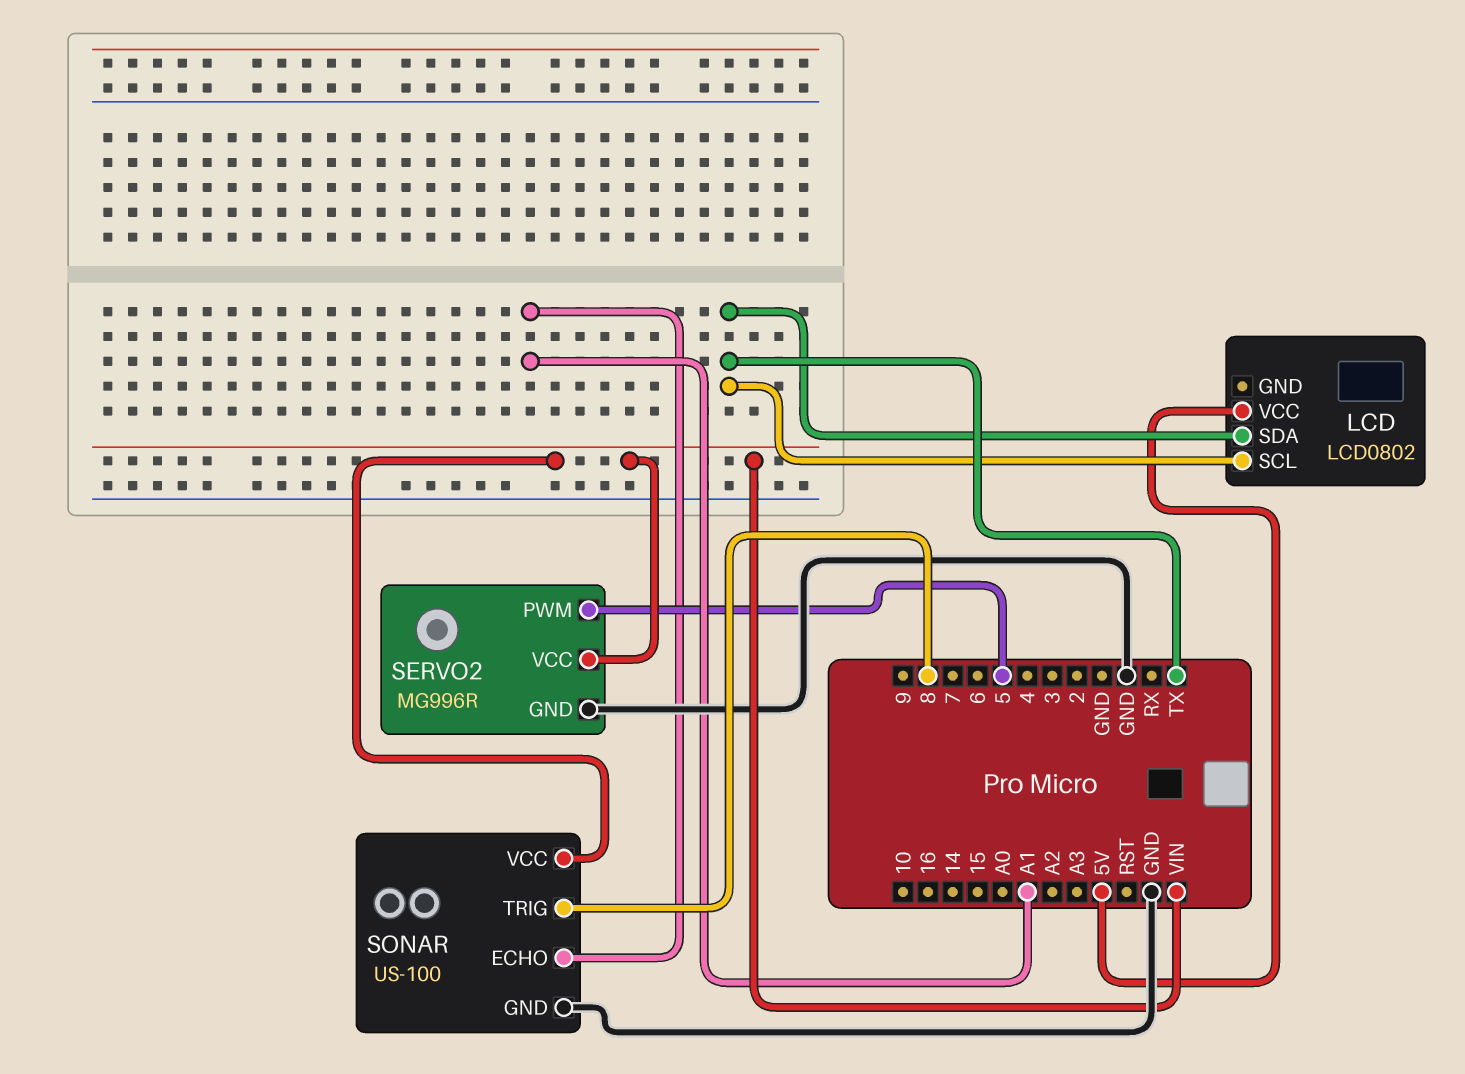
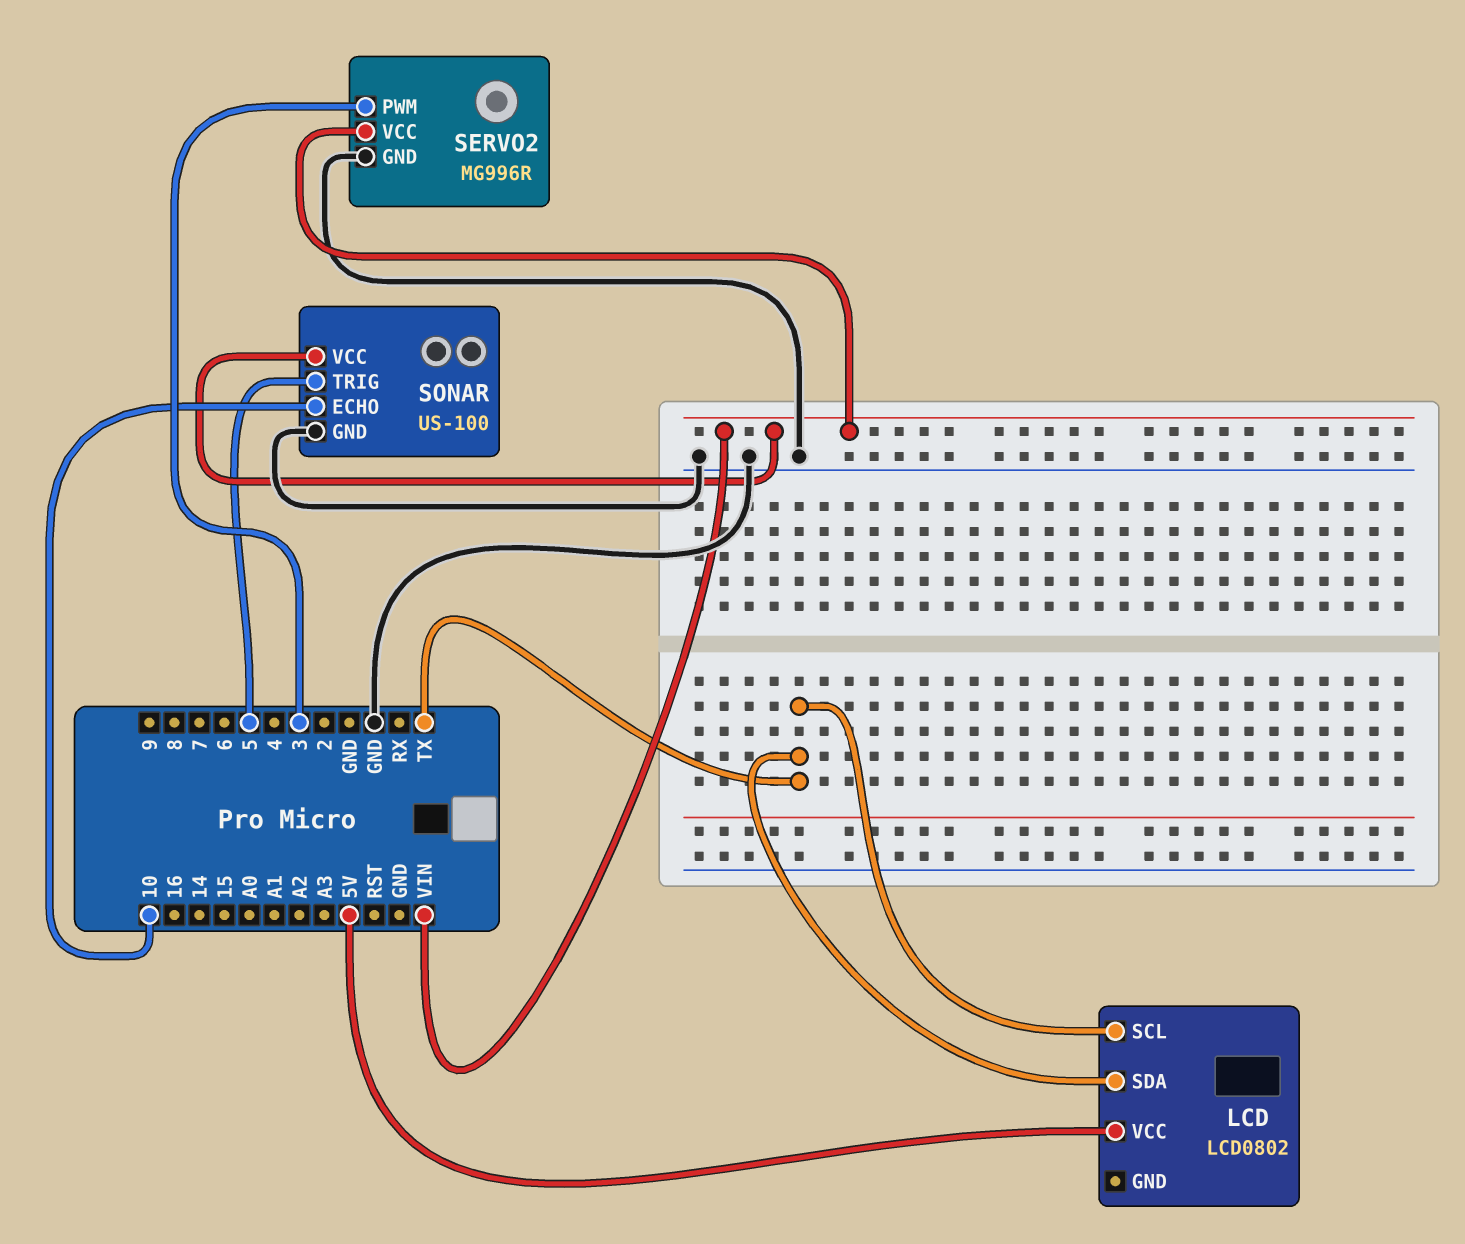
SERVO2 pin PWM: 5 -> 3
SONAR pin ECHO: A1 -> 10
SONAR pin TRIG: 8 -> 5

